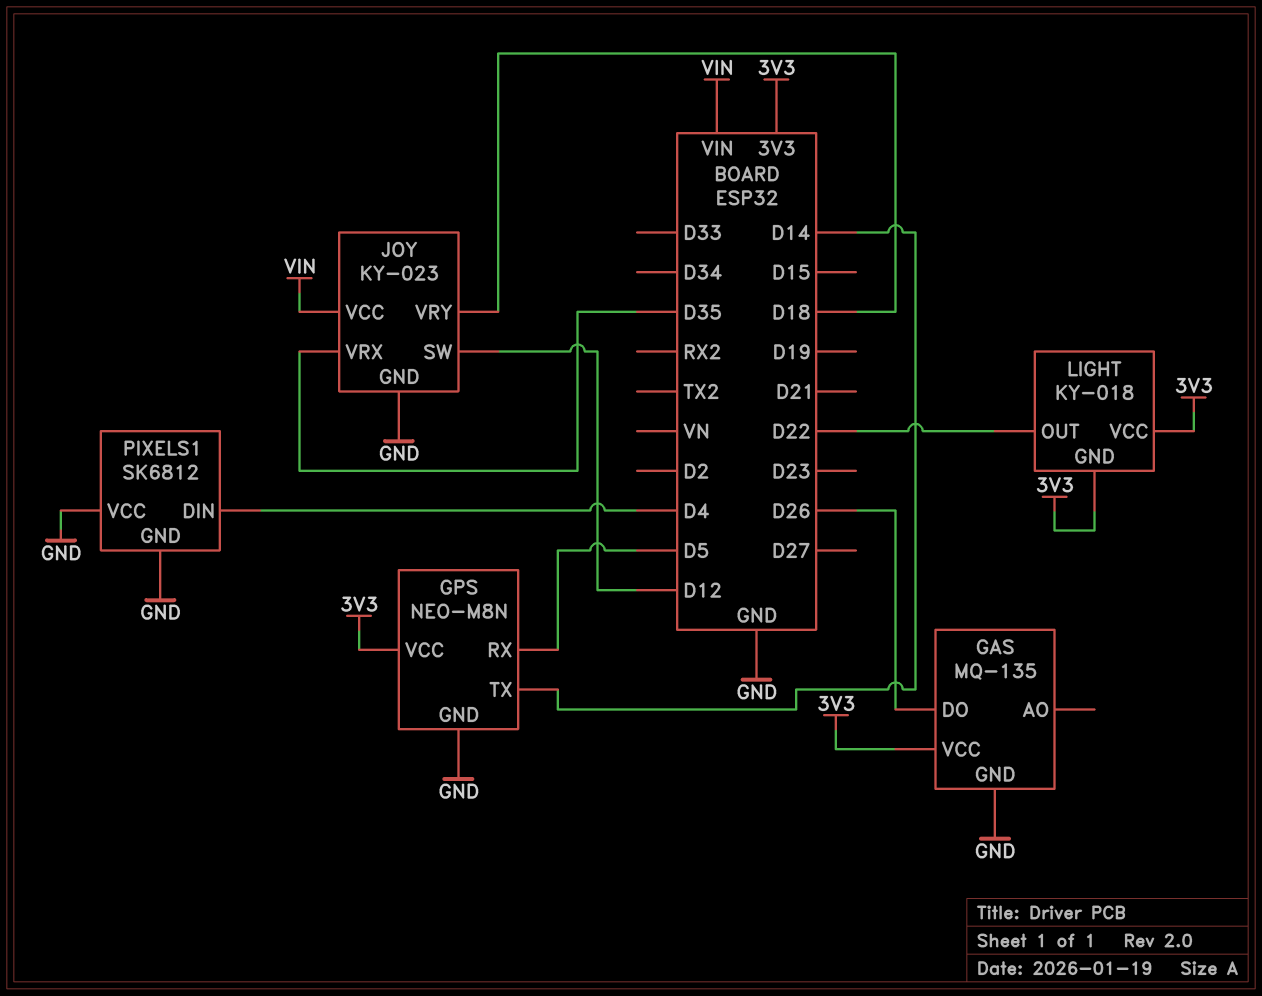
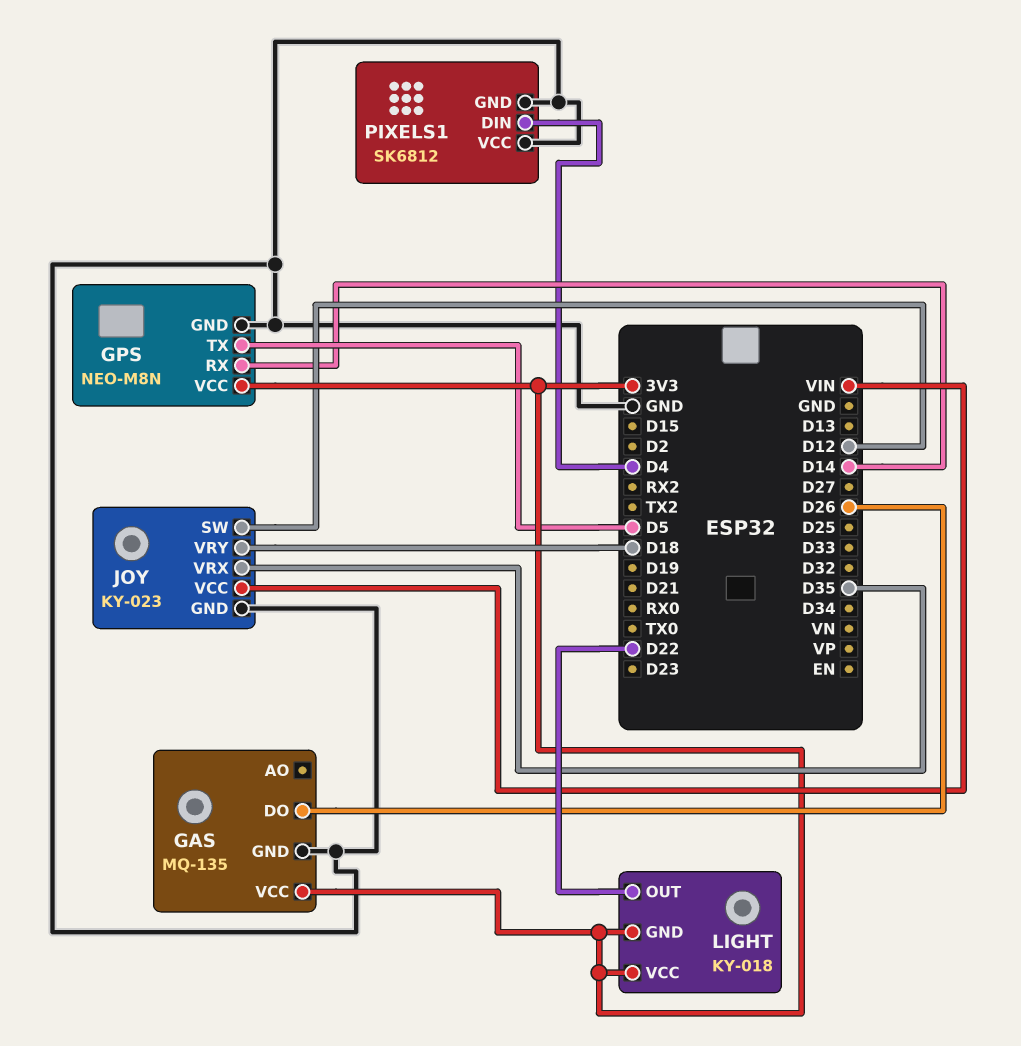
GPS pin RX: D5 -> D14
GPS pin TX: D14 -> D5

